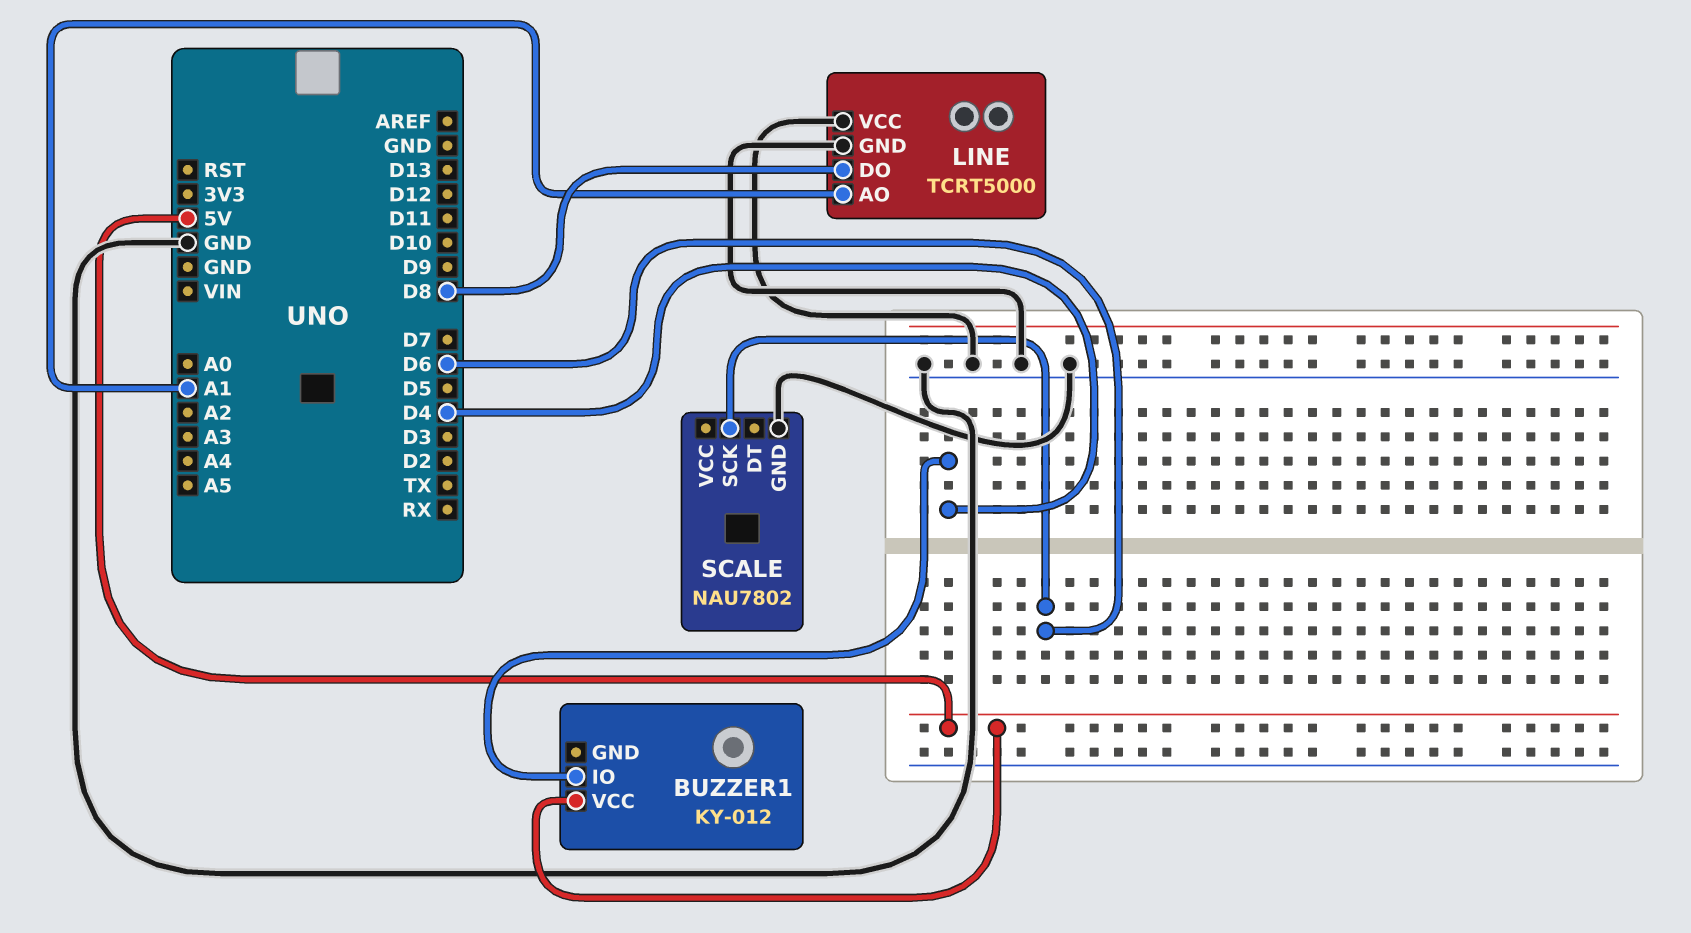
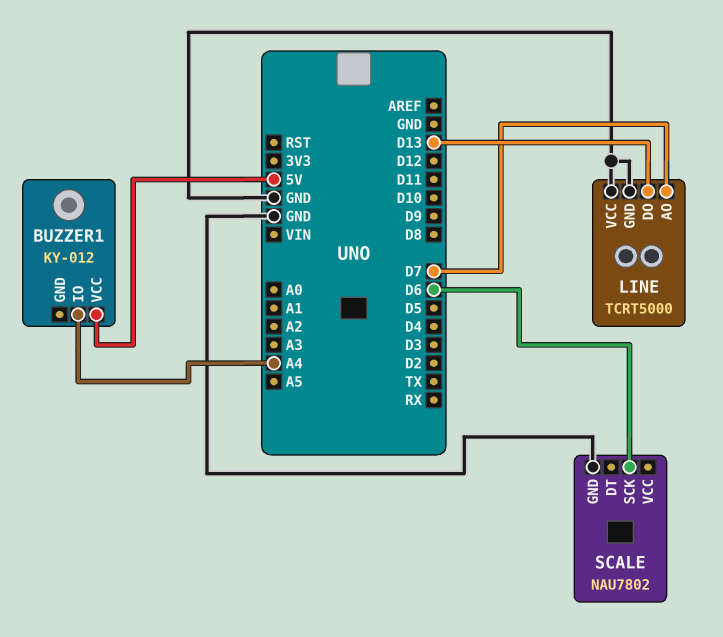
BUZZER1 pin IO: D4 -> A4
LINE pin AO: A1 -> D7
LINE pin DO: D8 -> D13

